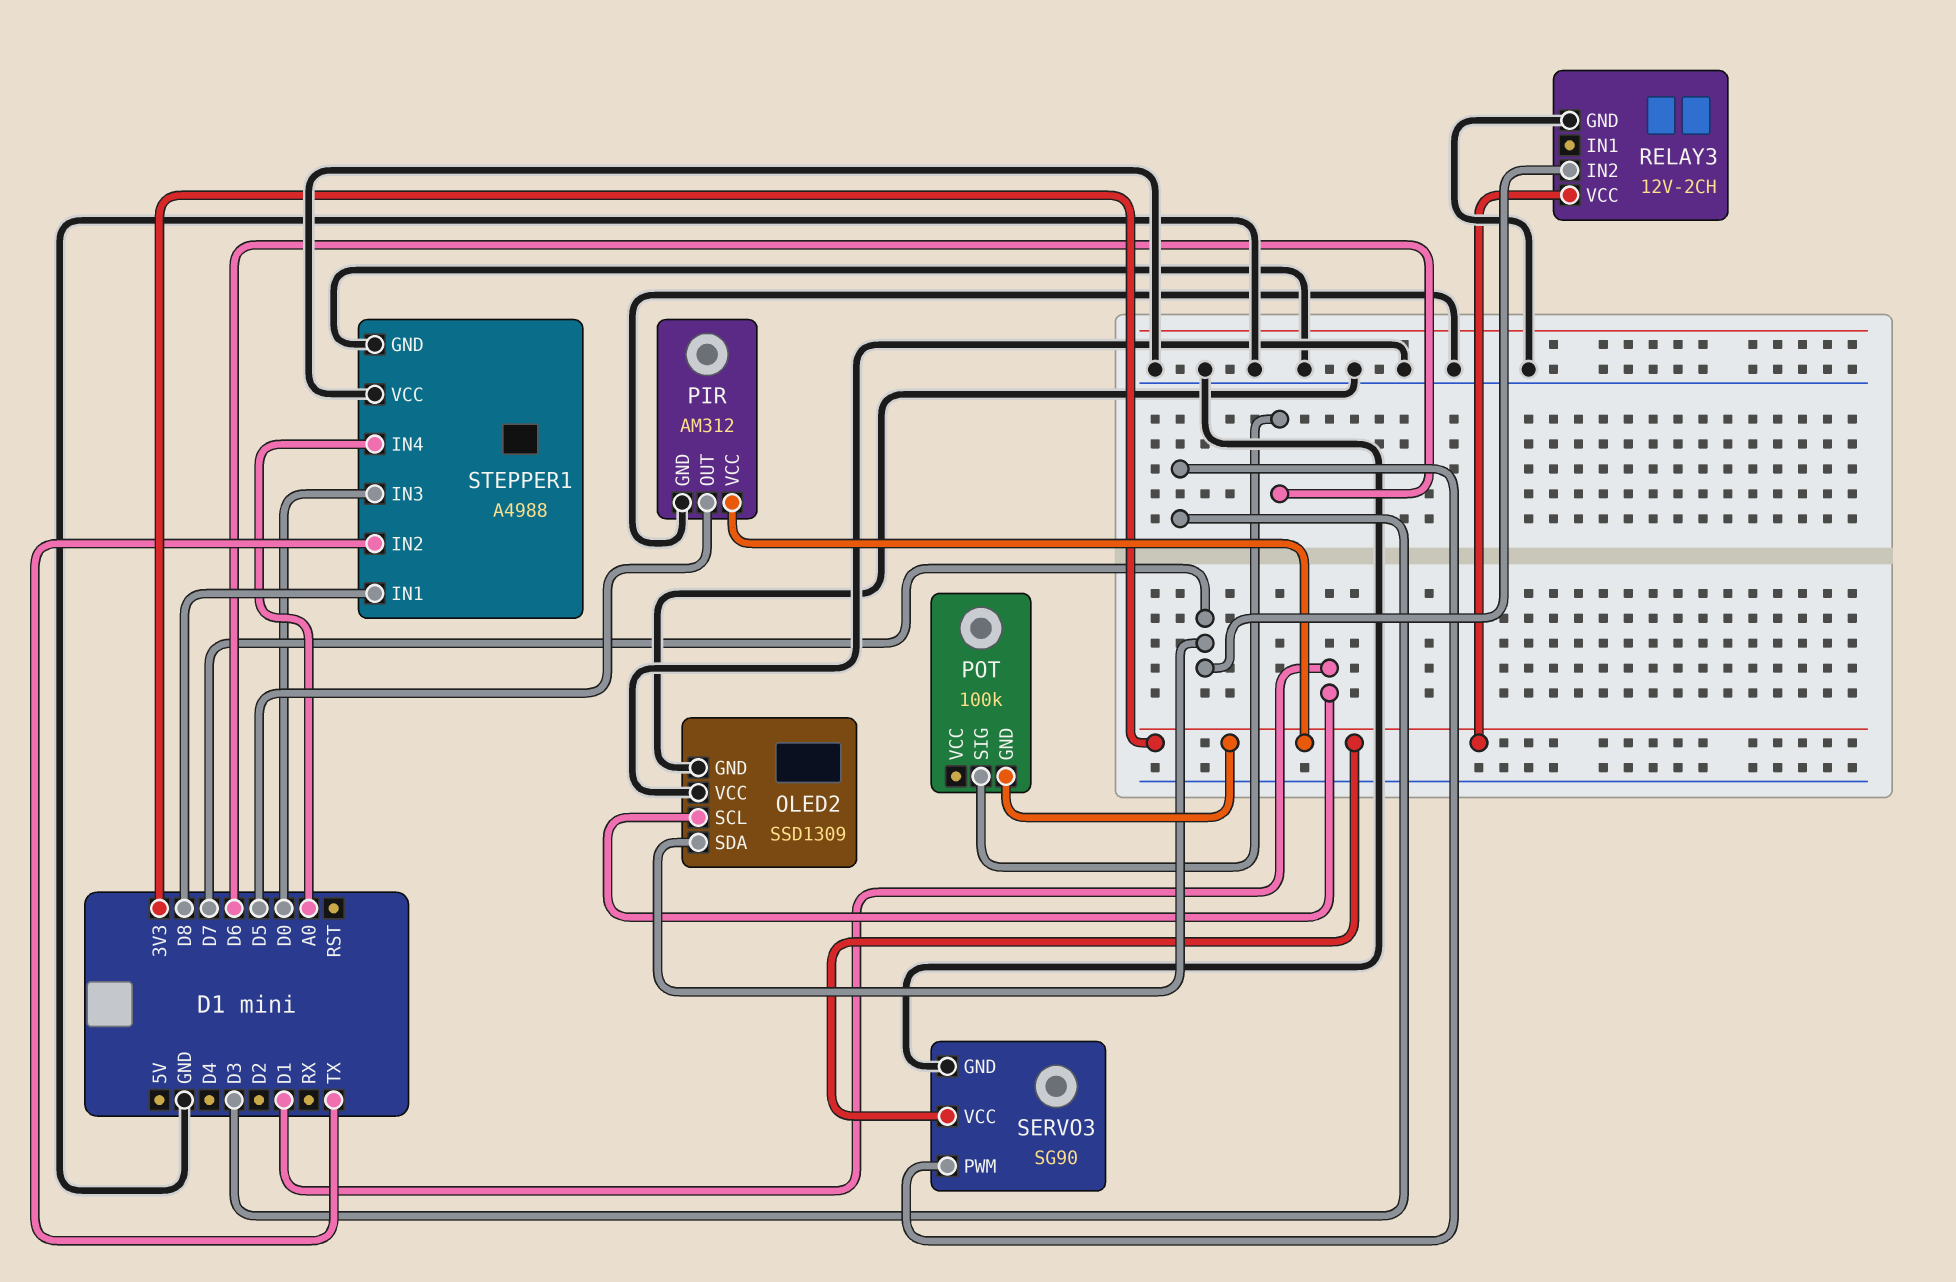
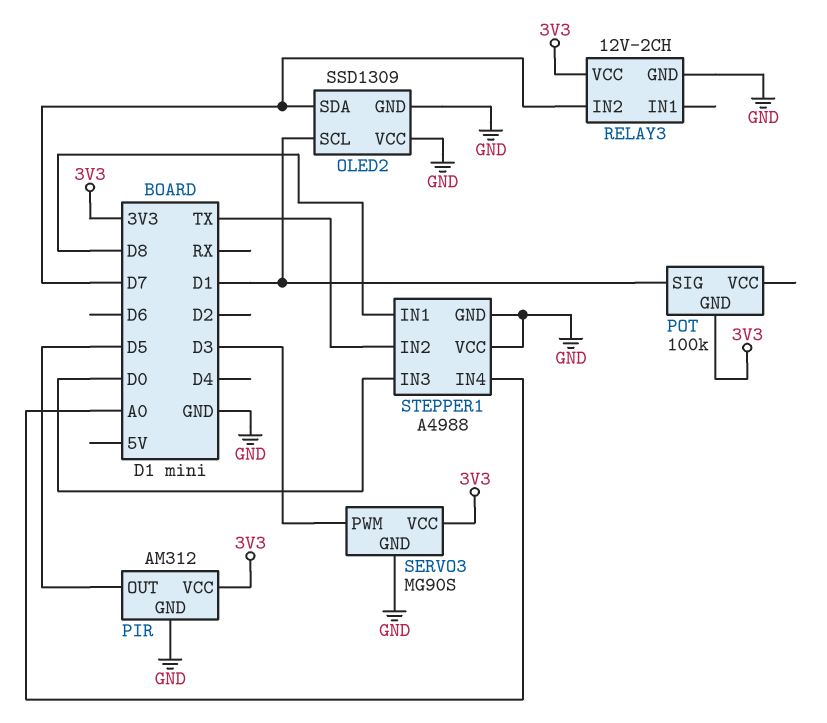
POT pin SIG: D6 -> D1
SERVO3: SG90 -> MG90S

